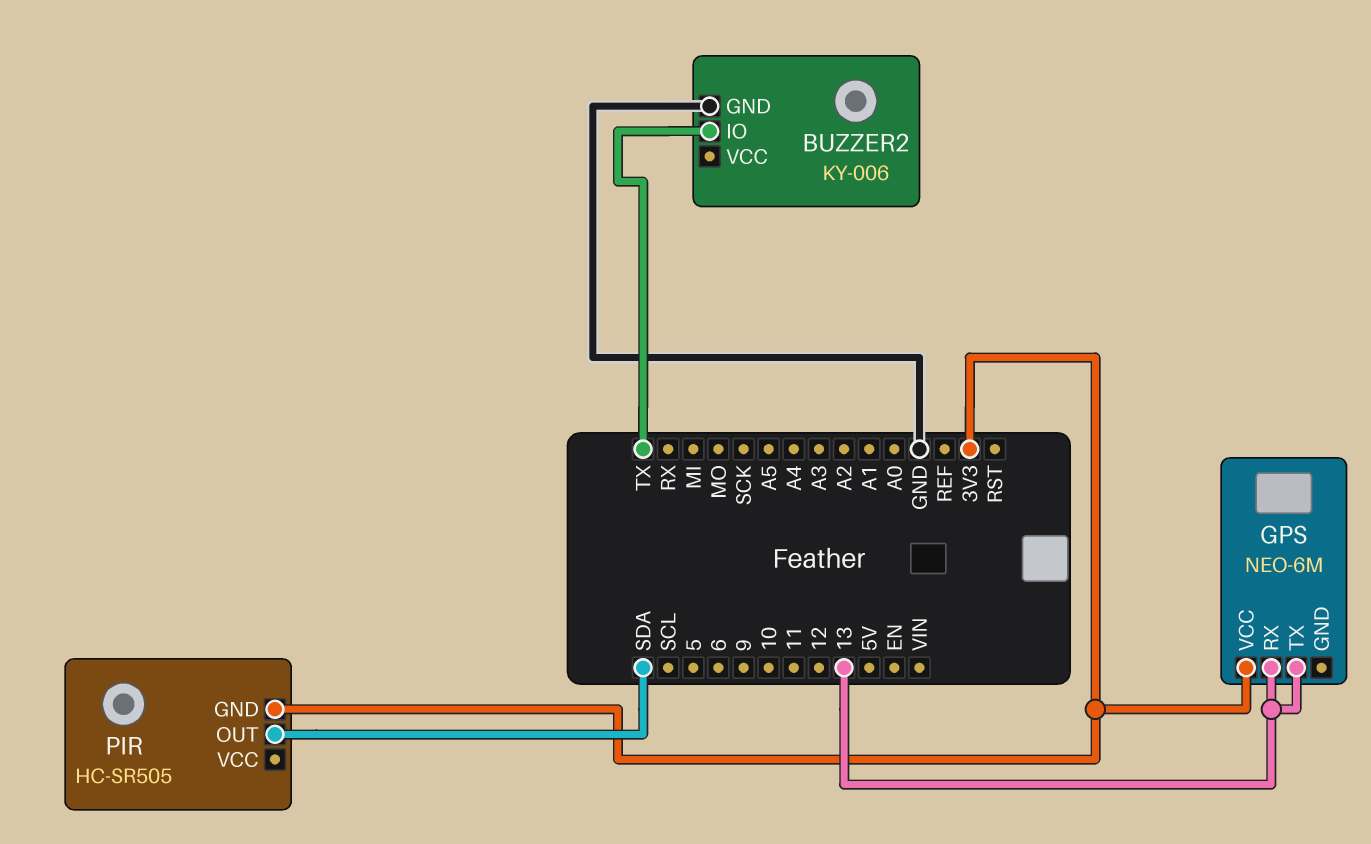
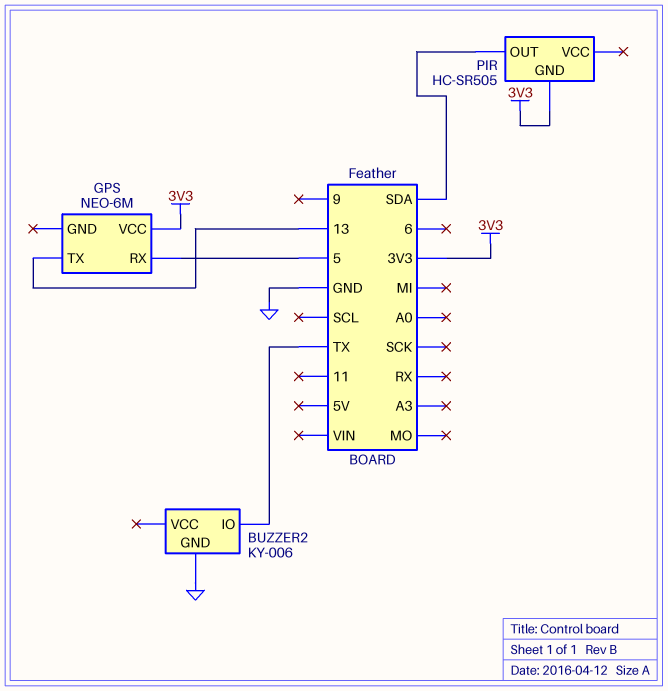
GPS pin RX: 13 -> 5

